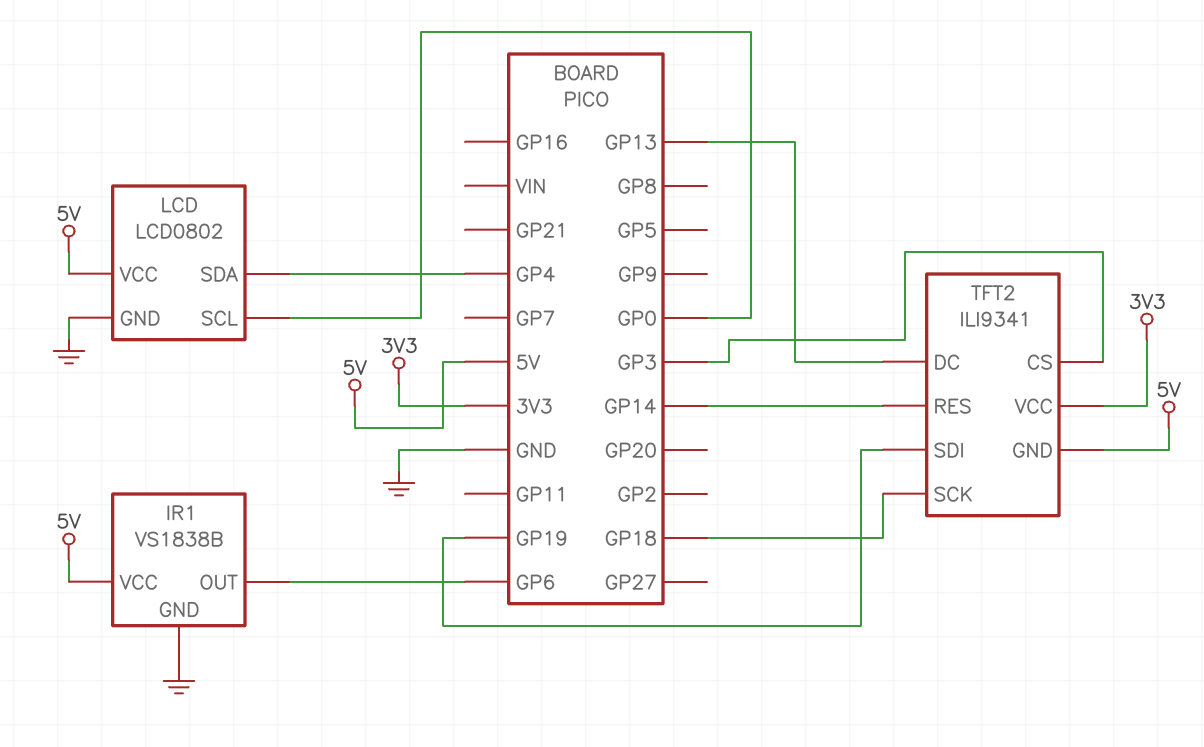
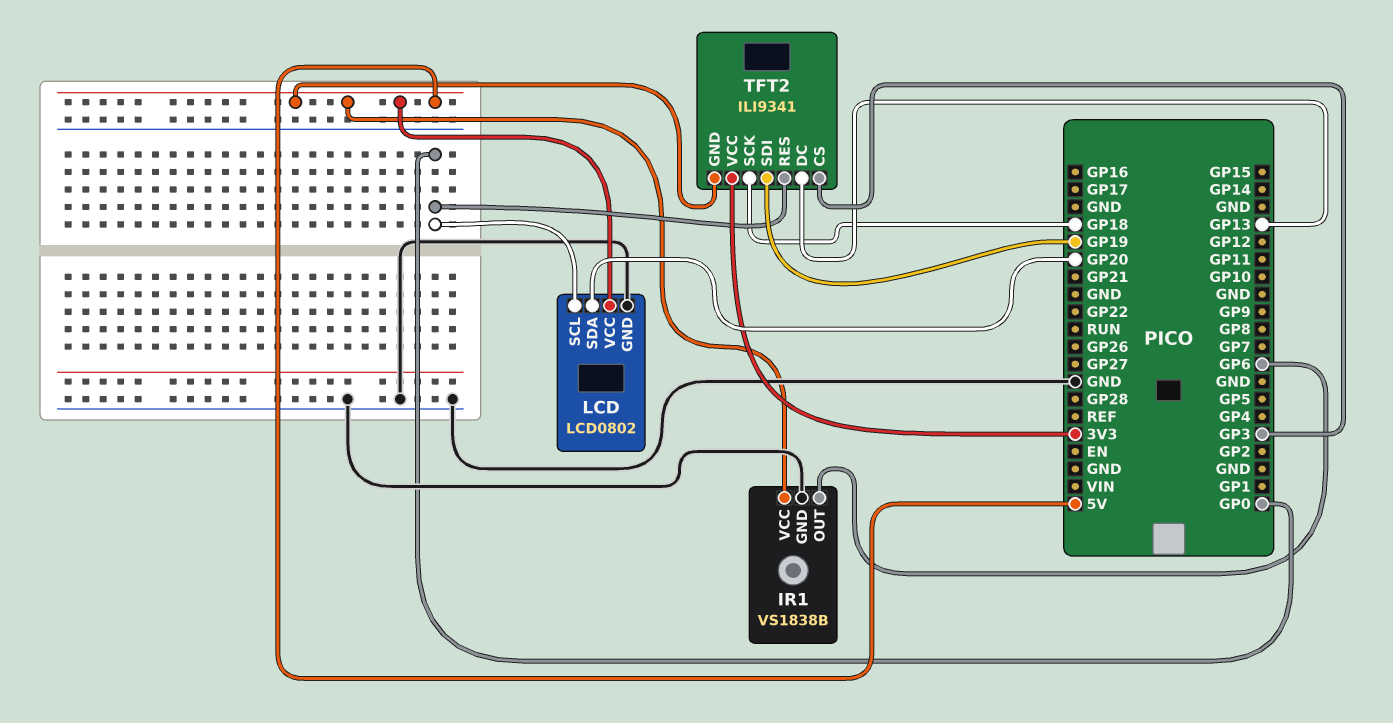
LCD pin SDA: GP4 -> GP20
TFT2 pin RES: GP14 -> GP0

